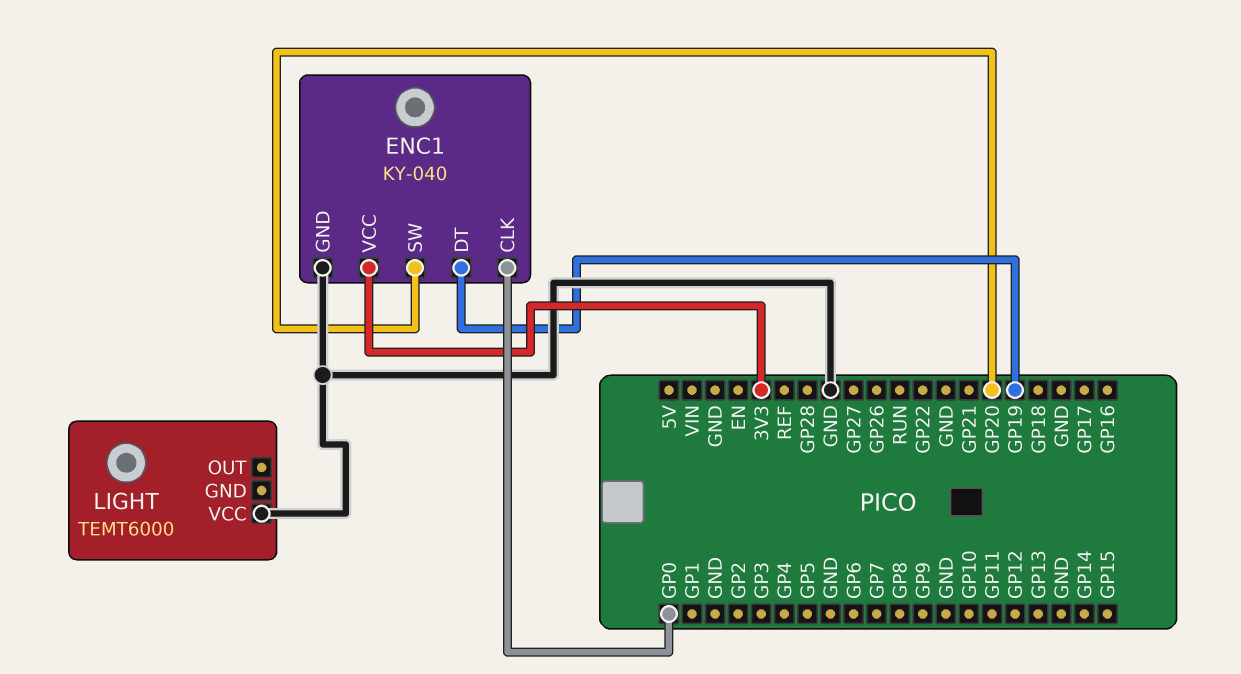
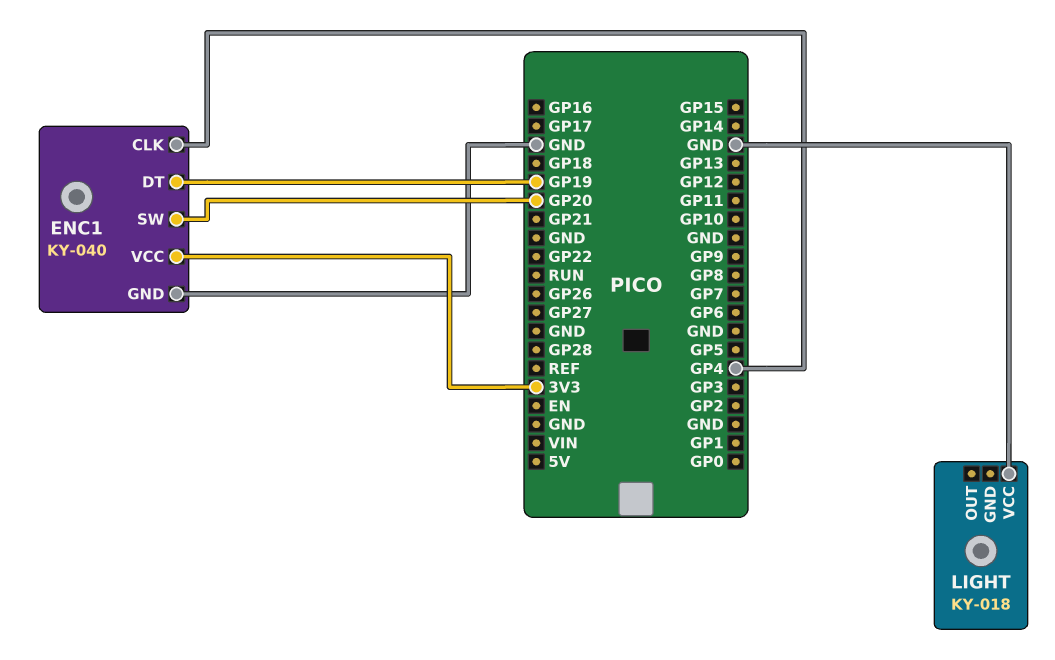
ENC1 pin CLK: GP0 -> GP4
LIGHT: TEMT6000 -> KY-018

